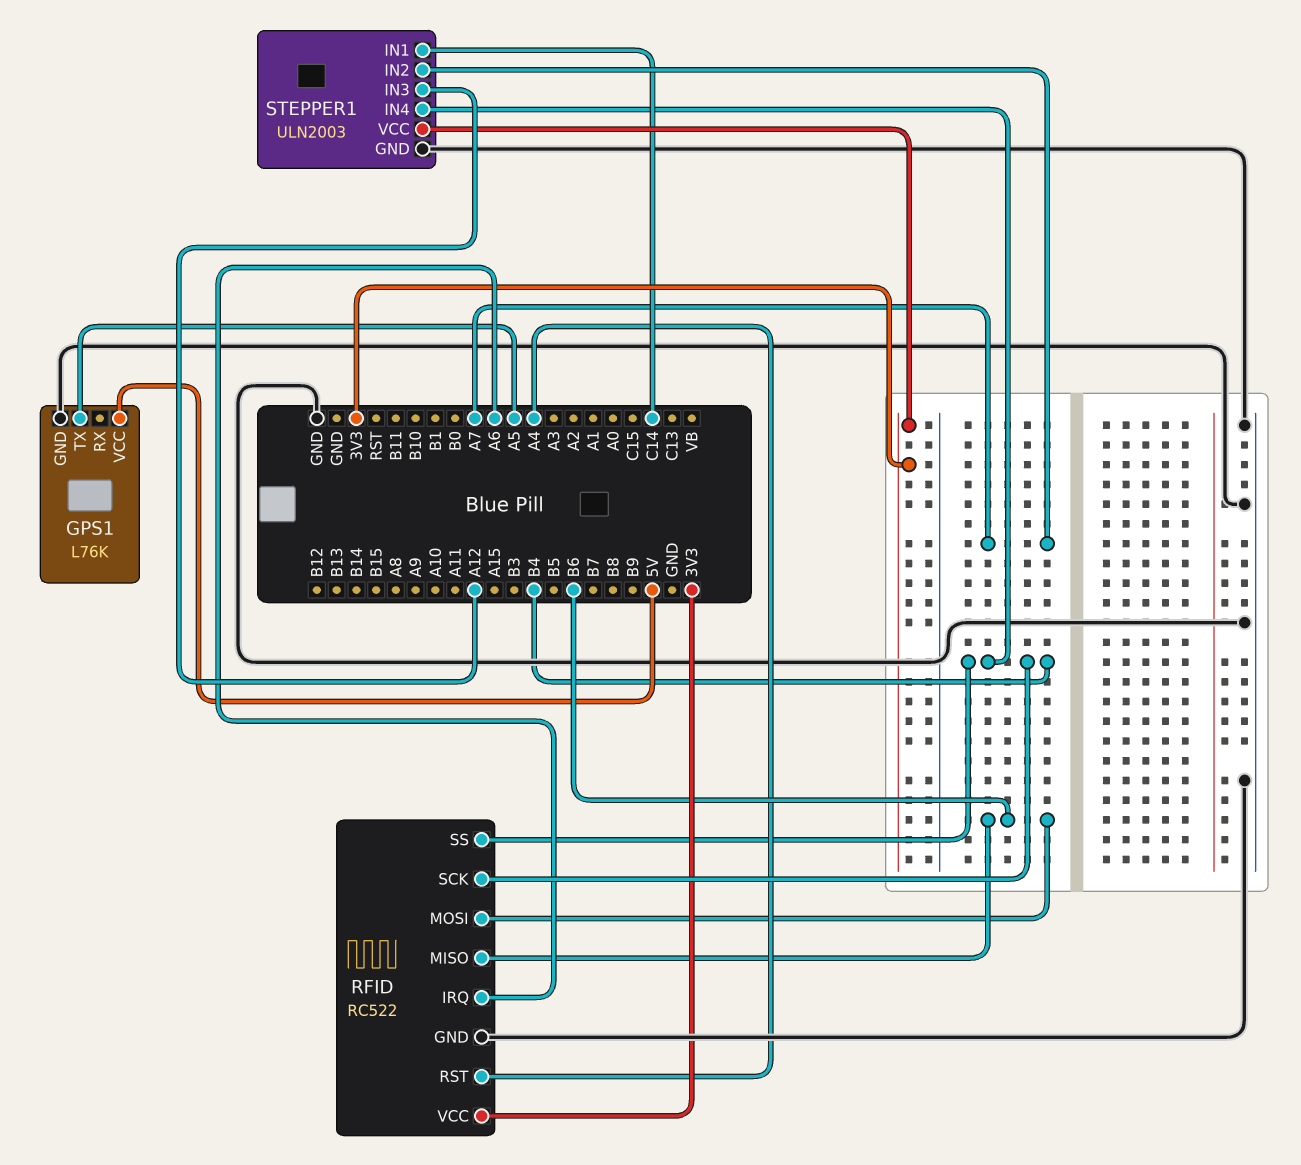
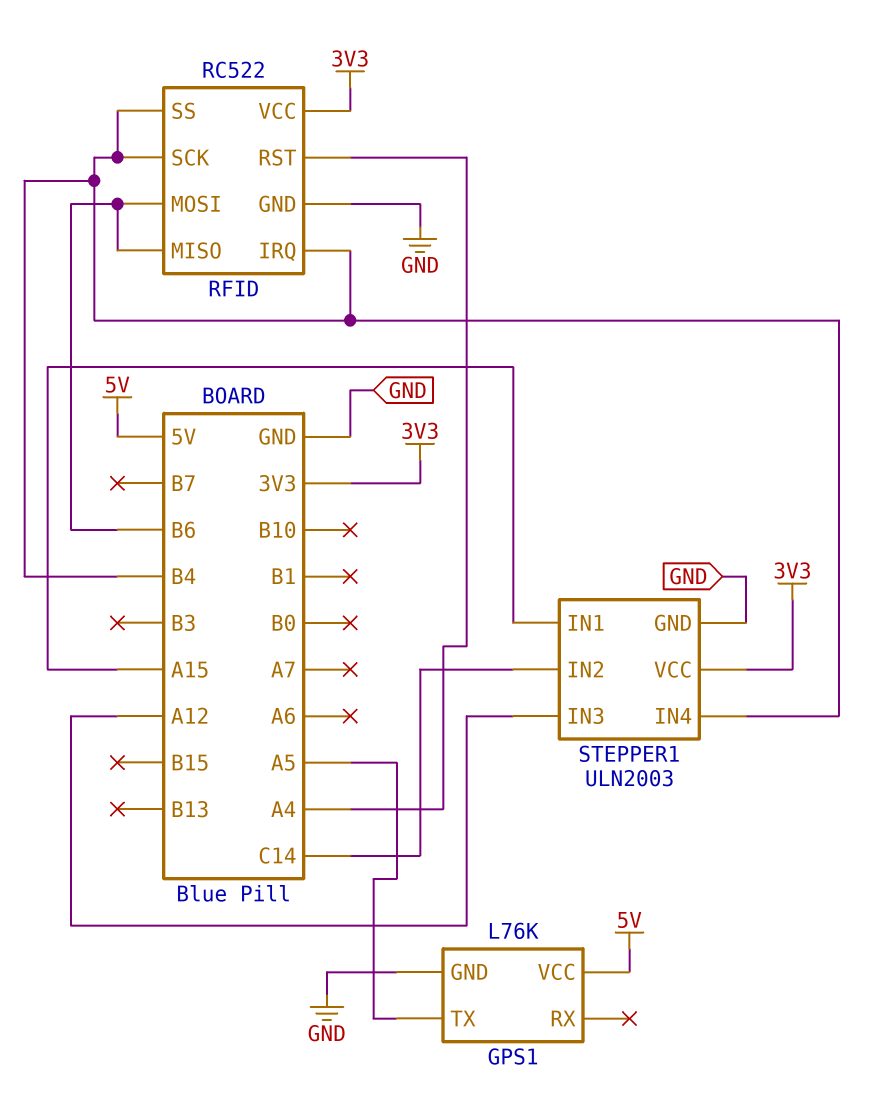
RFID pin IRQ: A6 -> B4
STEPPER1 pin IN1: C14 -> A15
STEPPER1 pin IN2: A7 -> C14

